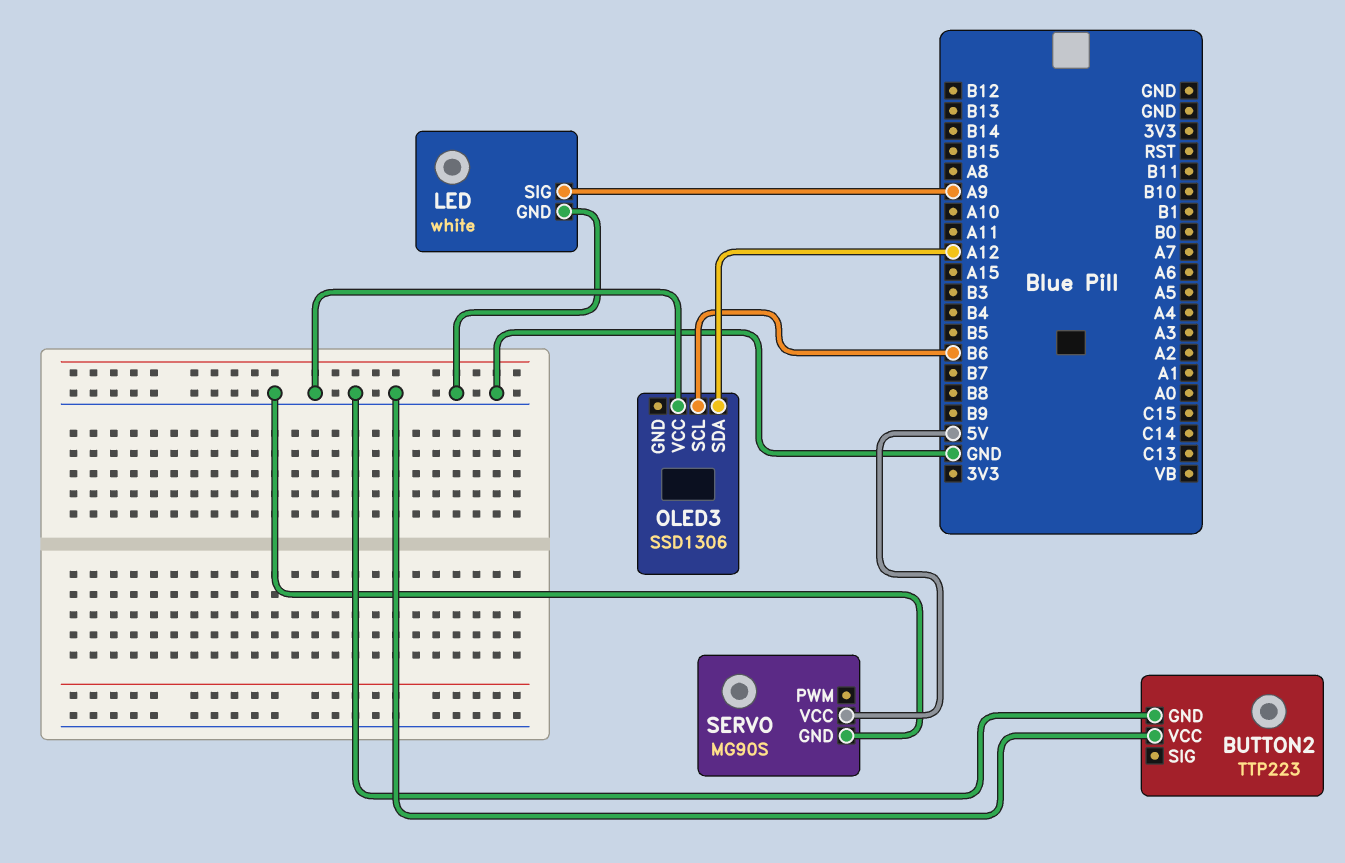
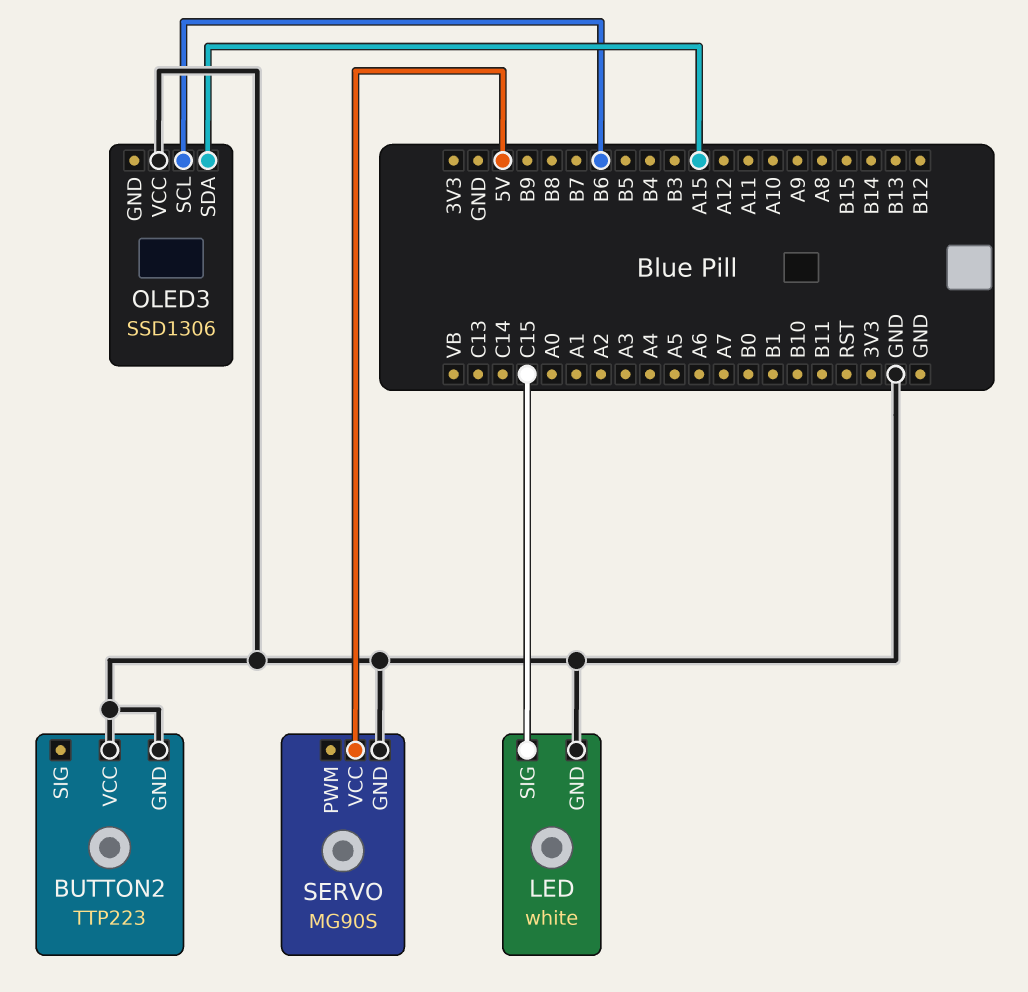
LED pin SIG: A9 -> C15
OLED3 pin SDA: A12 -> A15

